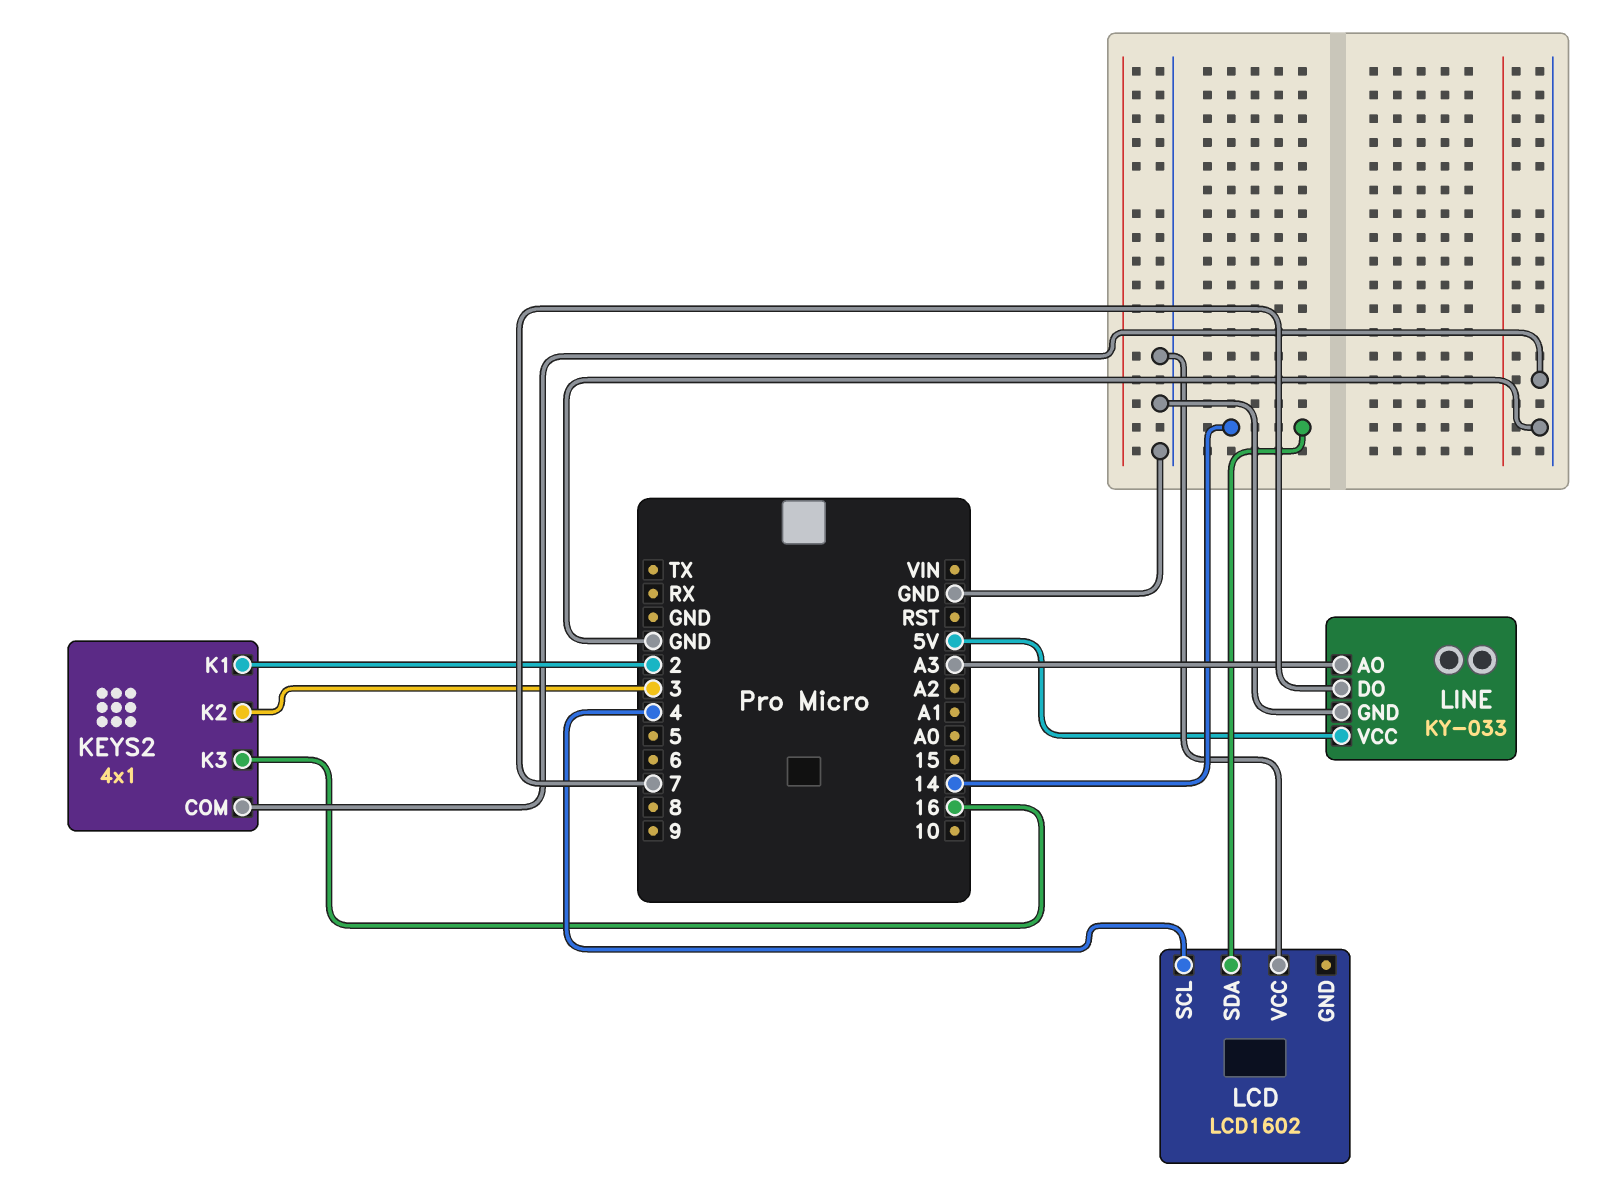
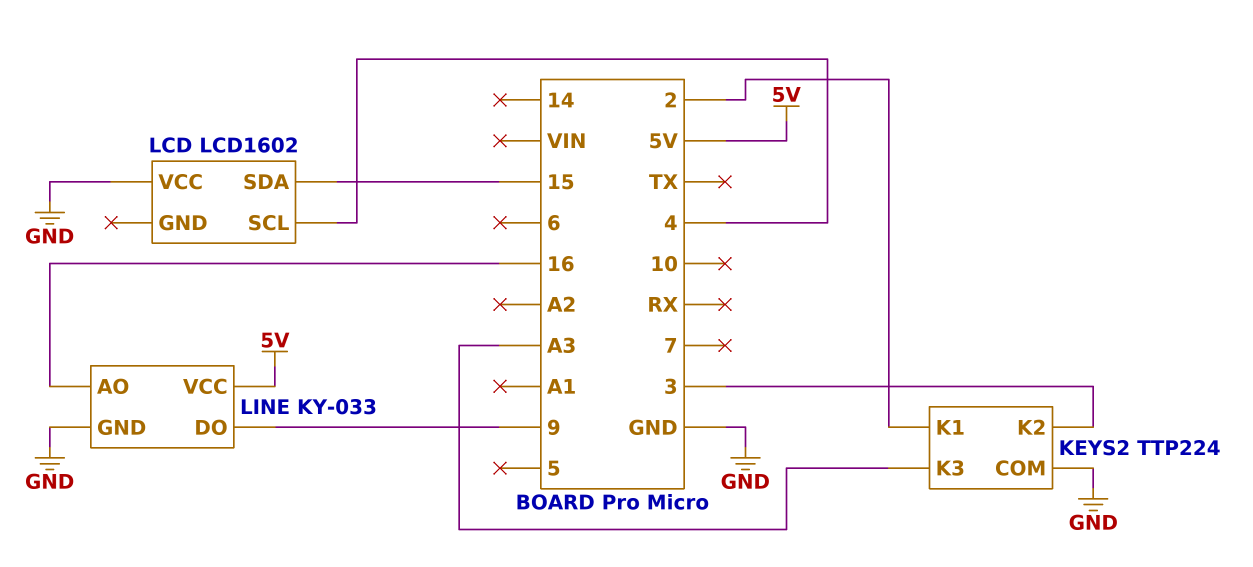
KEYS2: 4x1 -> TTP224
KEYS2 pin K3: 16 -> A3
LCD pin SDA: 14 -> 15
LINE pin AO: A3 -> 16
LINE pin DO: 7 -> 9

